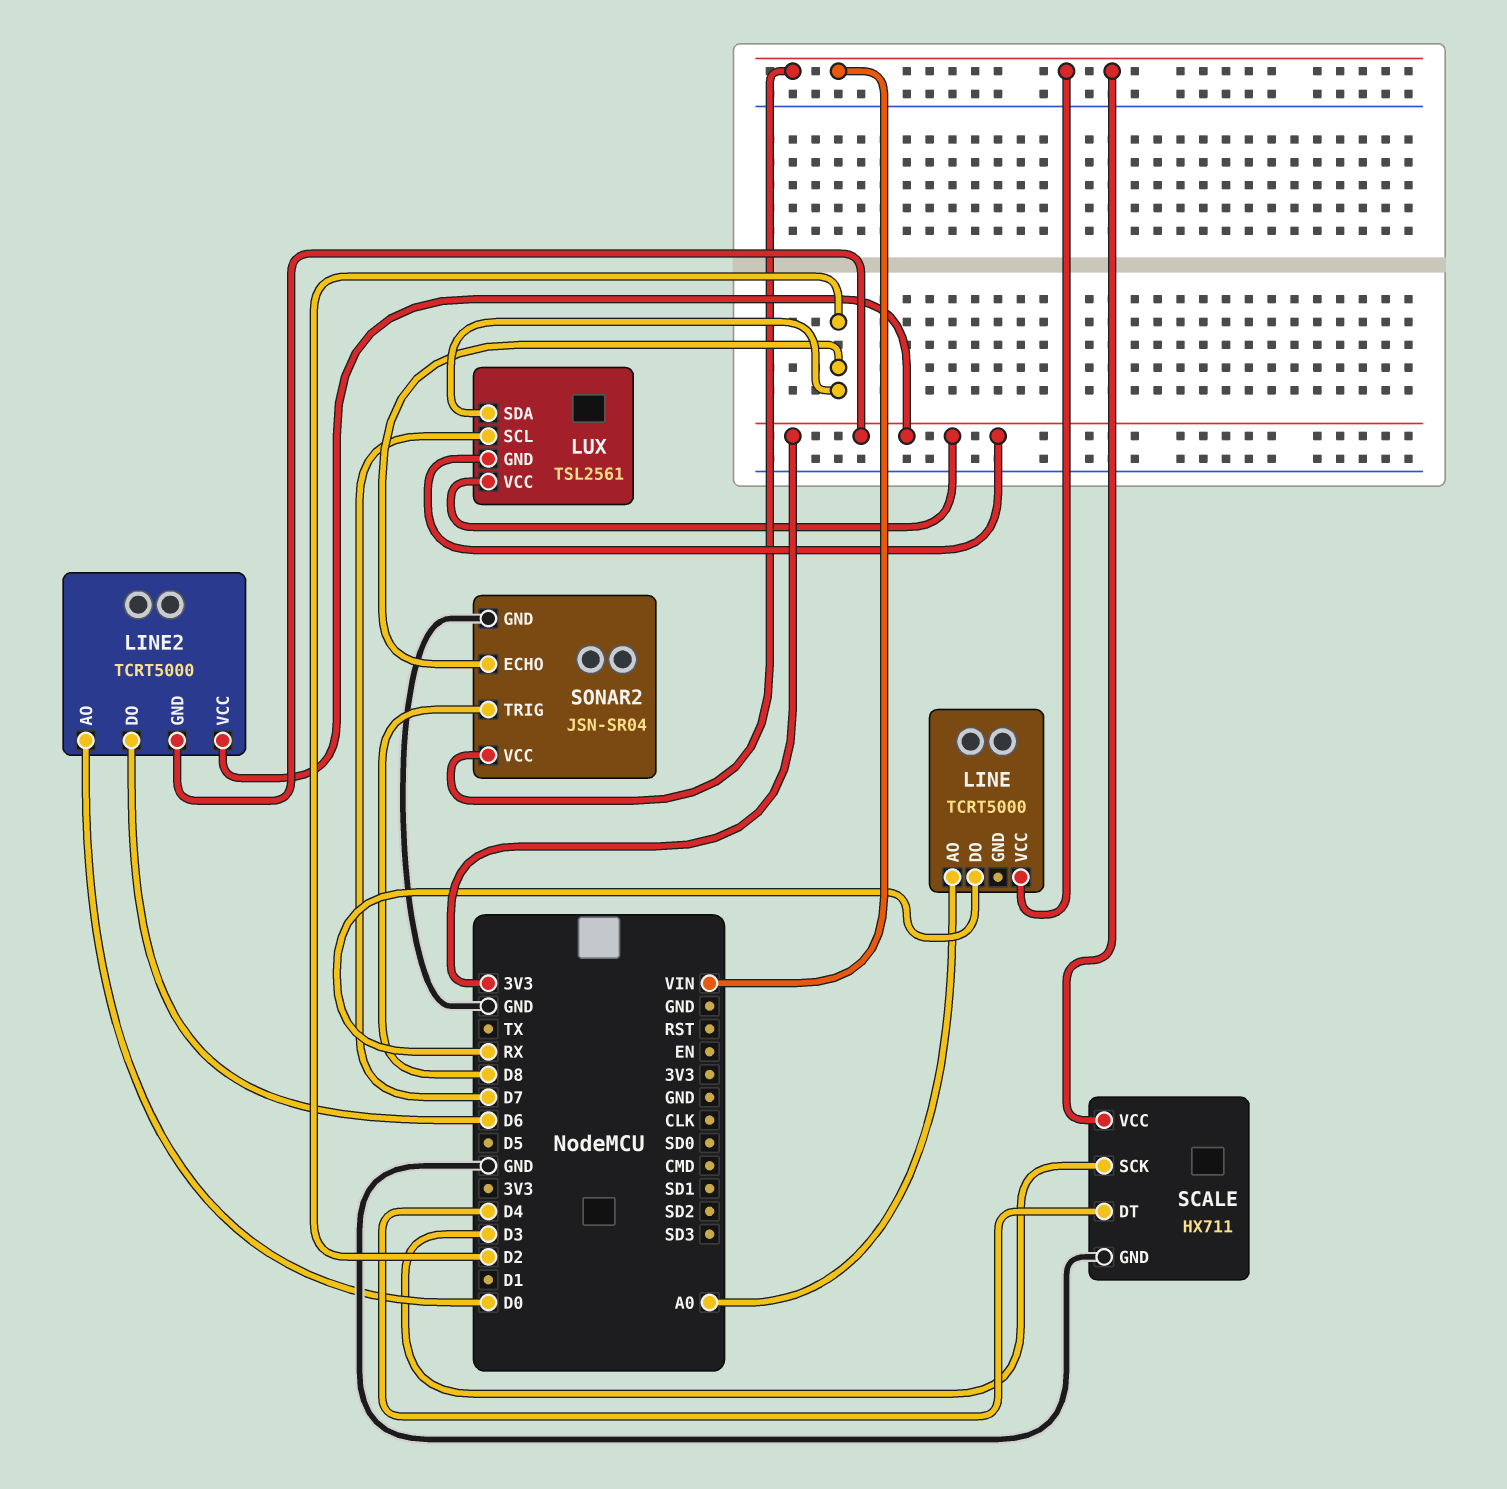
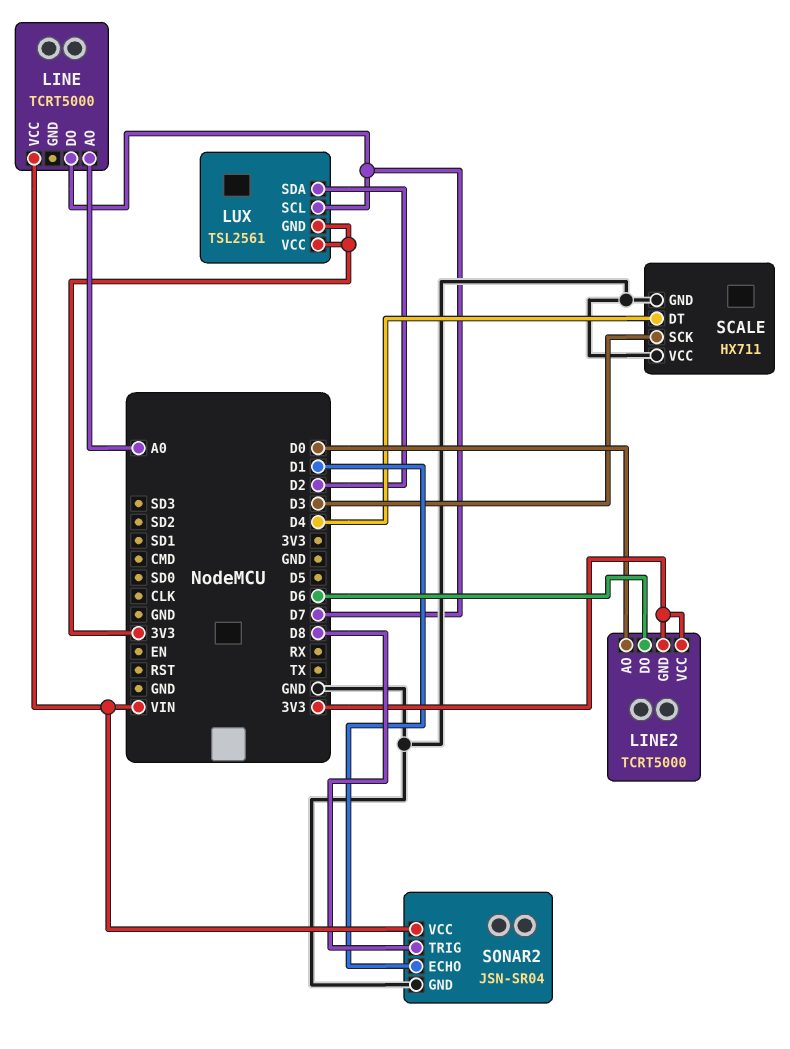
LINE pin DO: RX -> D7
SCALE pin VCC: VIN -> GND
SONAR2 pin ECHO: D2 -> D1

